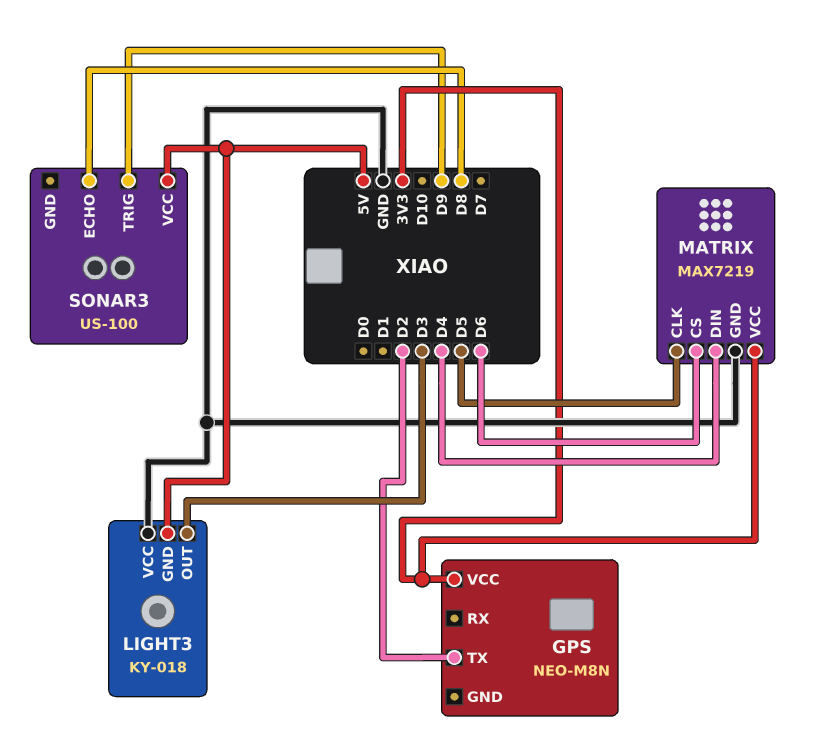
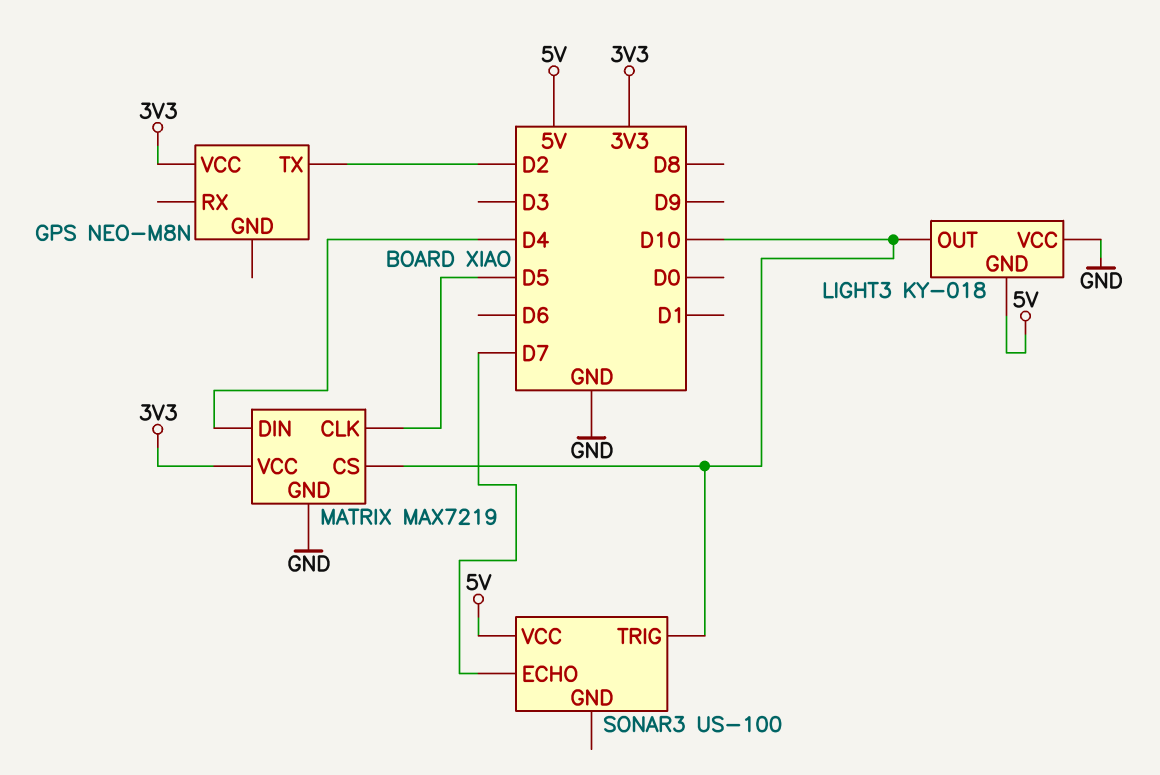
LIGHT3 pin OUT: D3 -> D10
MATRIX pin CS: D6 -> D10
SONAR3 pin ECHO: D8 -> D7
SONAR3 pin TRIG: D9 -> D10

